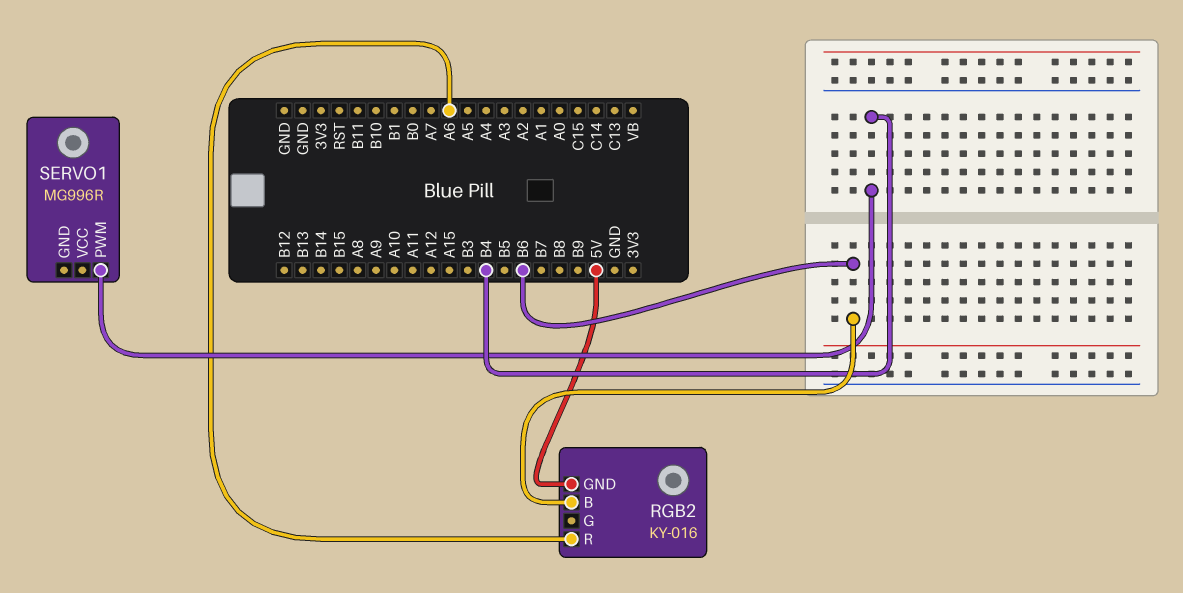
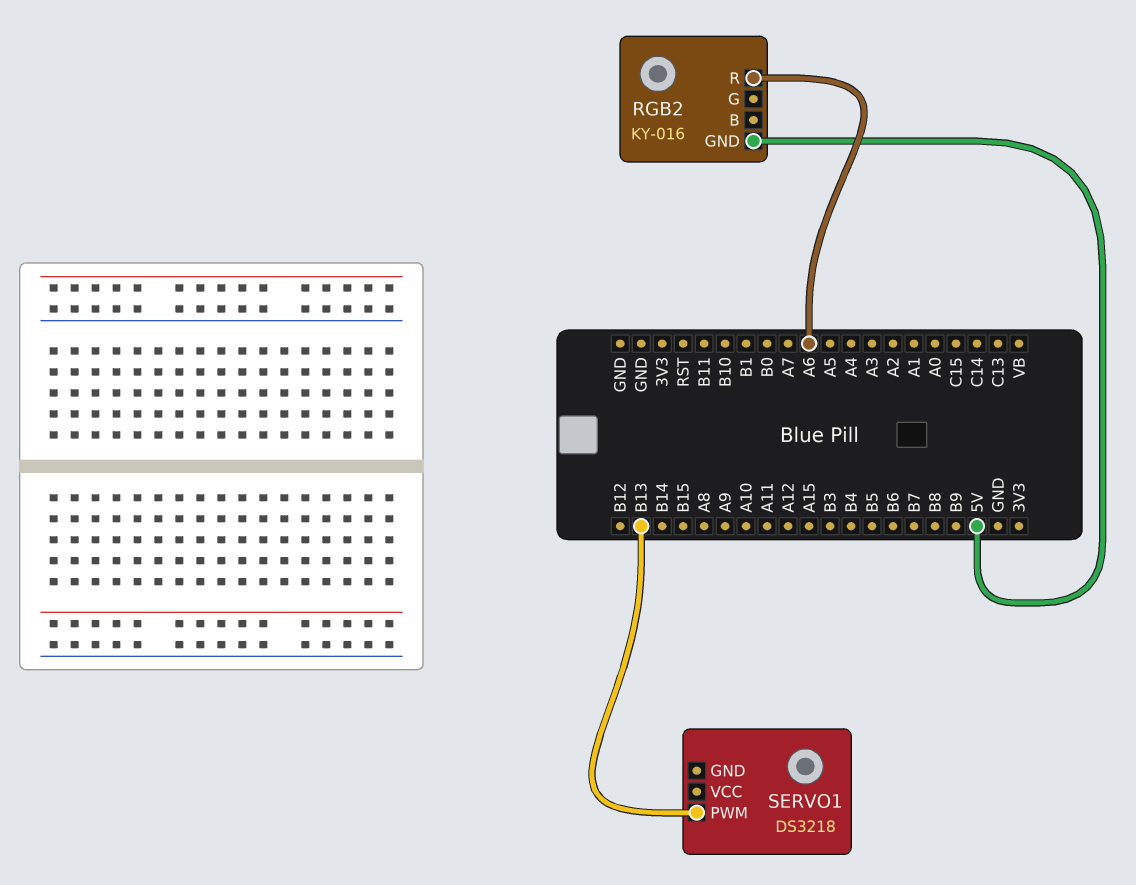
RGB2 pin B: B6 -> none
SERVO1: MG996R -> DS3218
SERVO1 pin PWM: B4 -> B13

